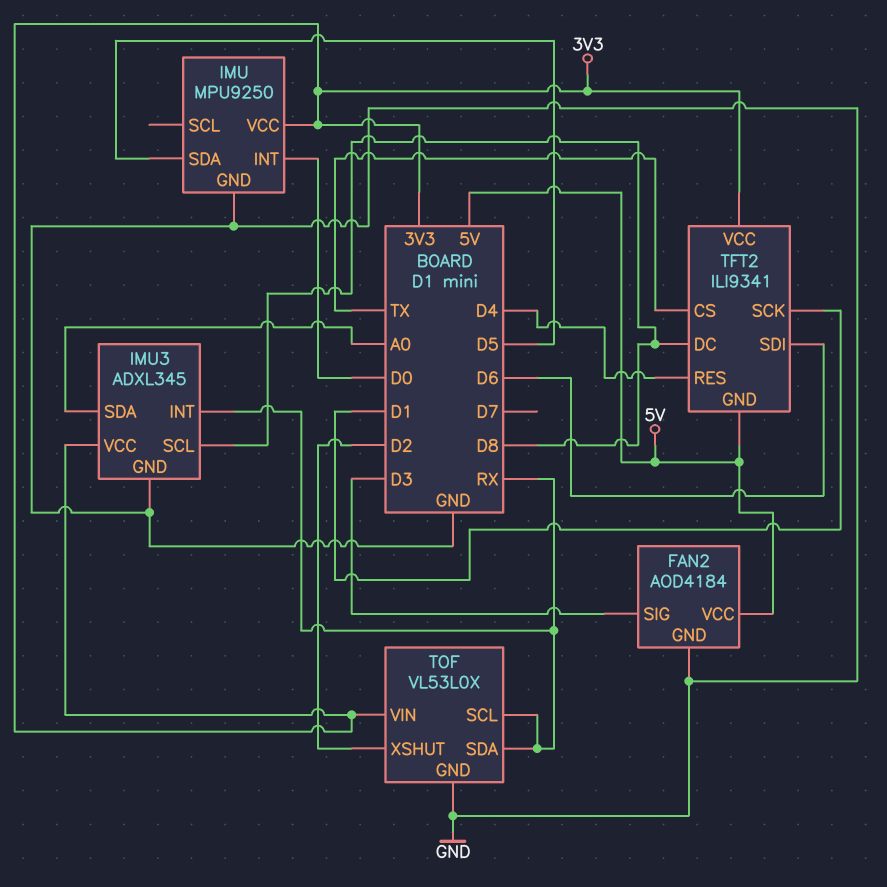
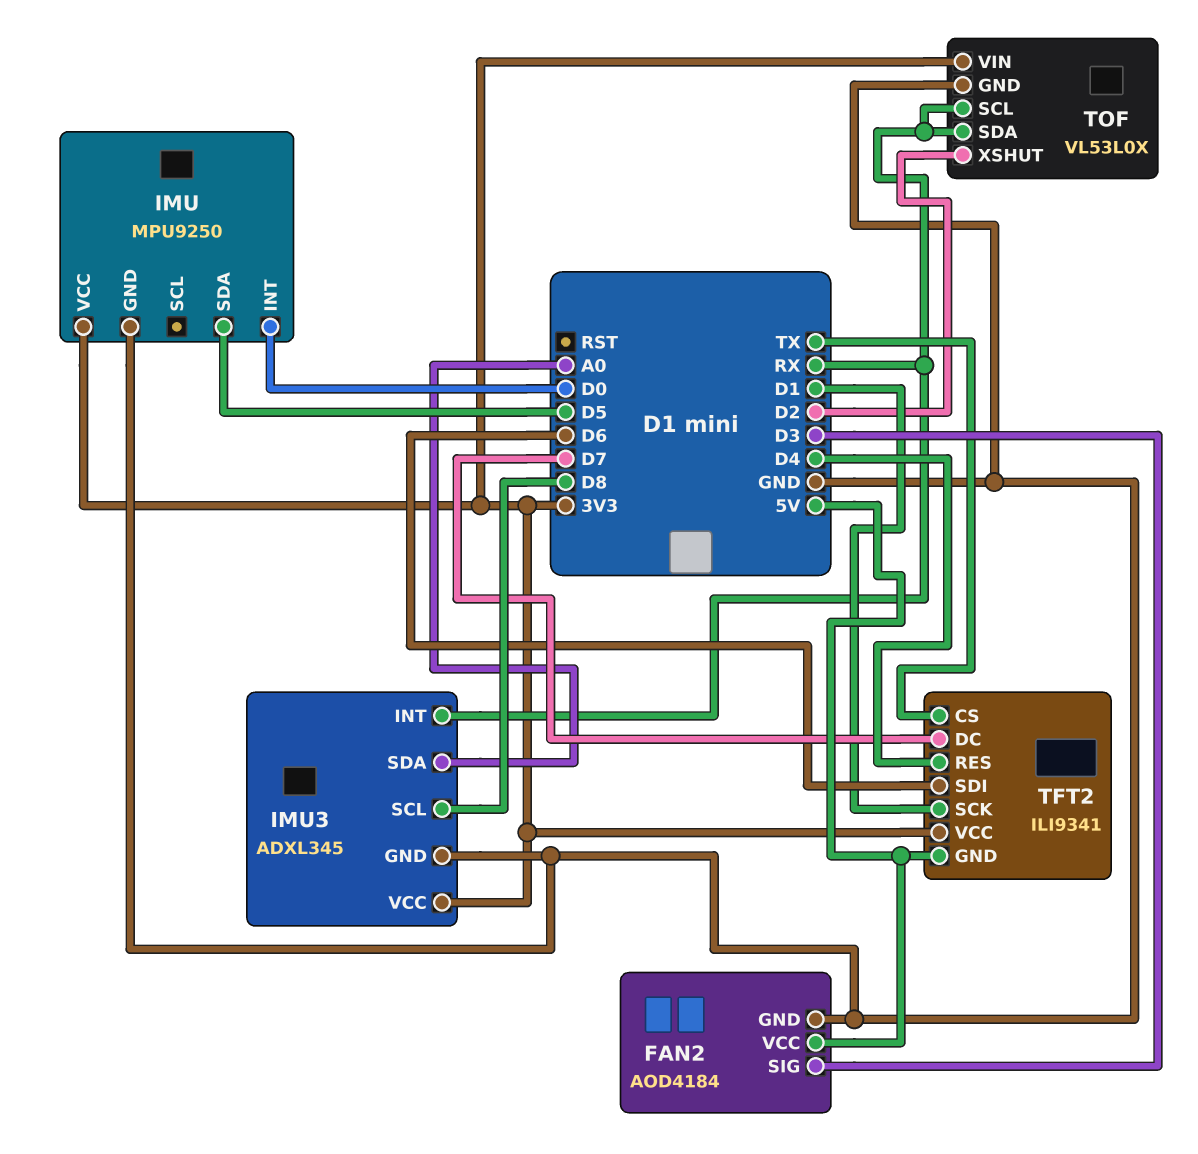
TFT2 pin DC: D8 -> D7

